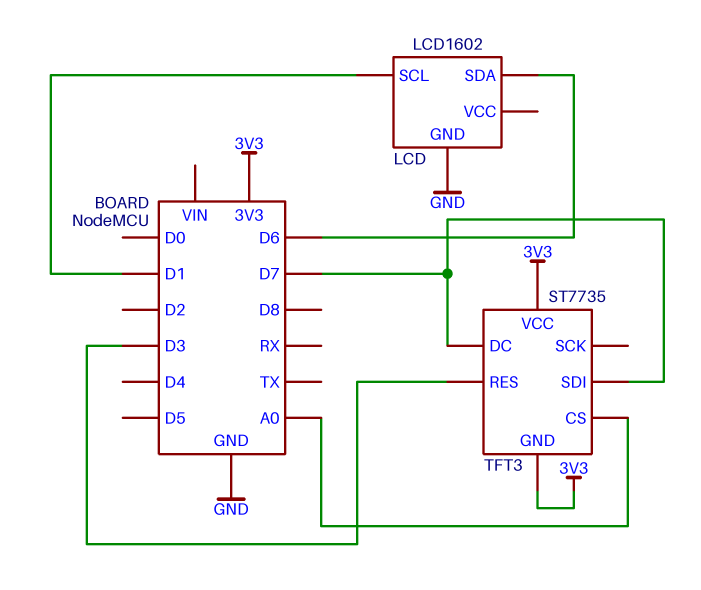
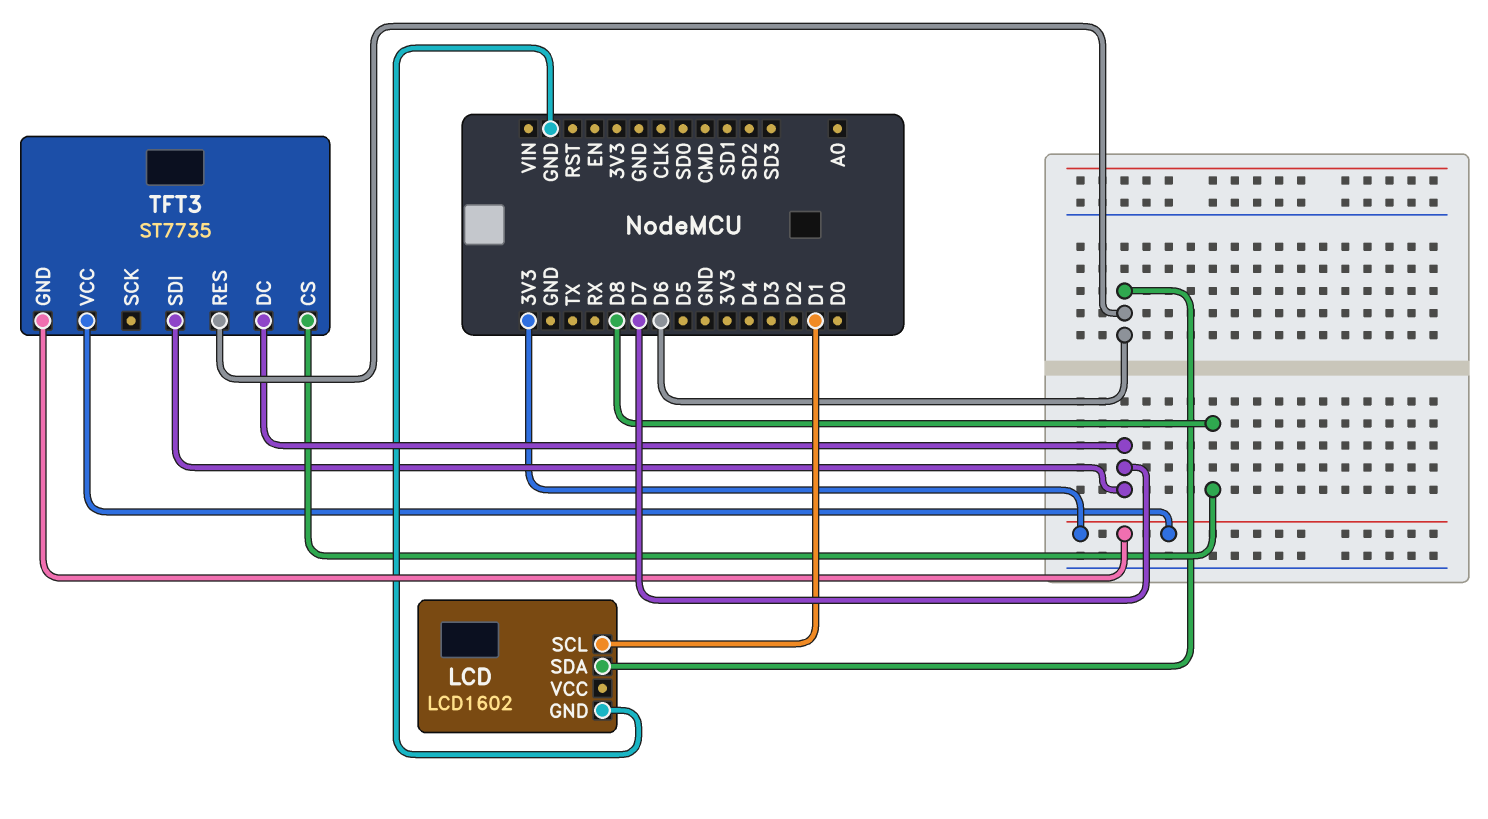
TFT3 pin CS: A0 -> D8
TFT3 pin RES: D3 -> D6

